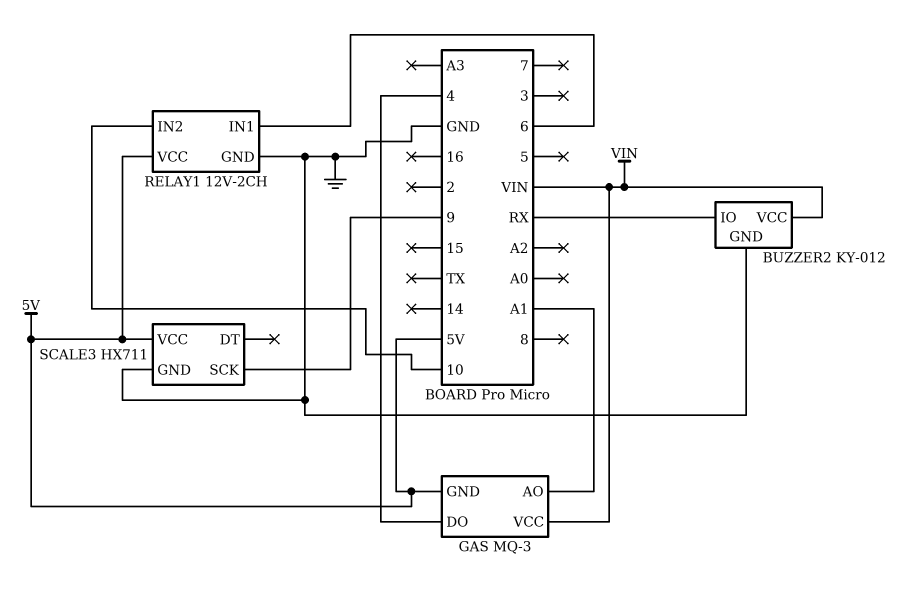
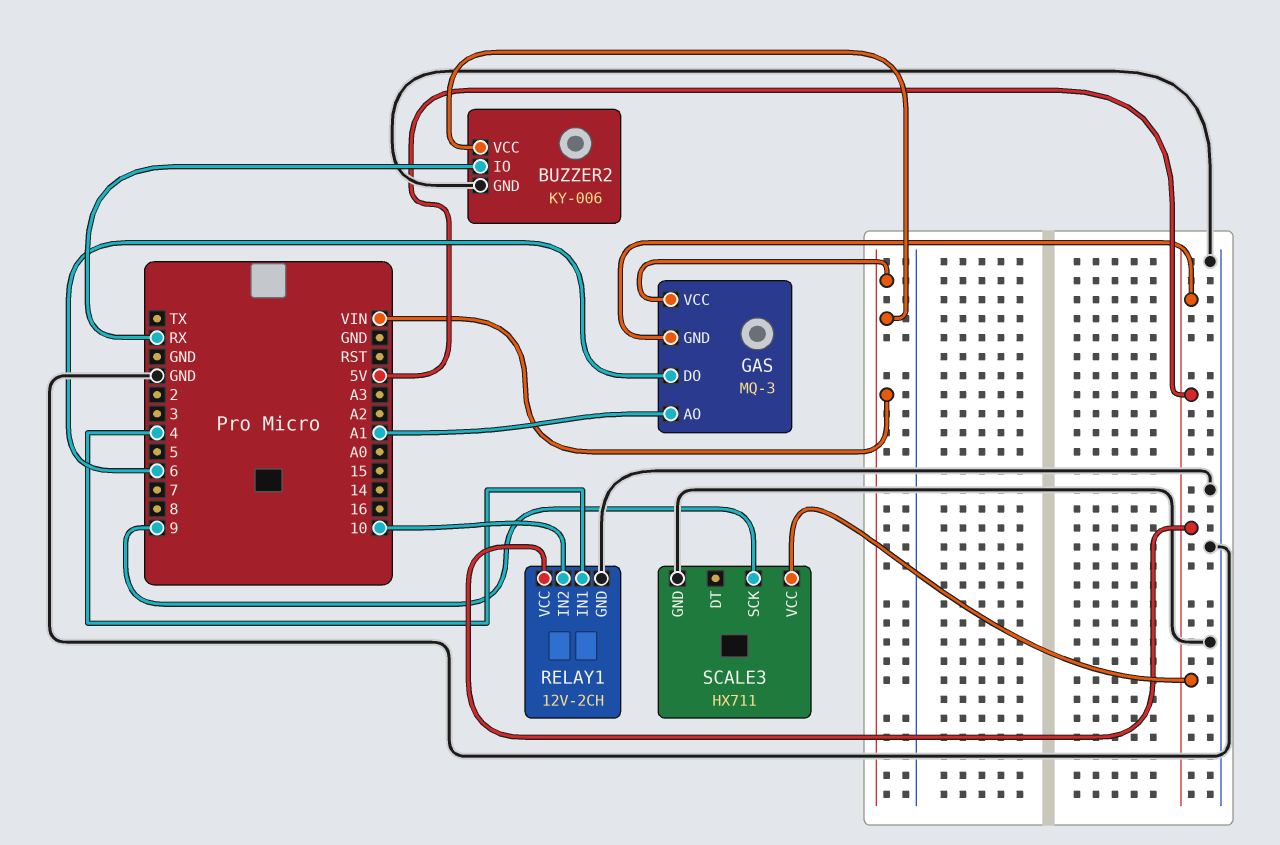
BUZZER2: KY-012 -> KY-006
GAS pin DO: 4 -> 6
RELAY1 pin IN1: 6 -> 4

